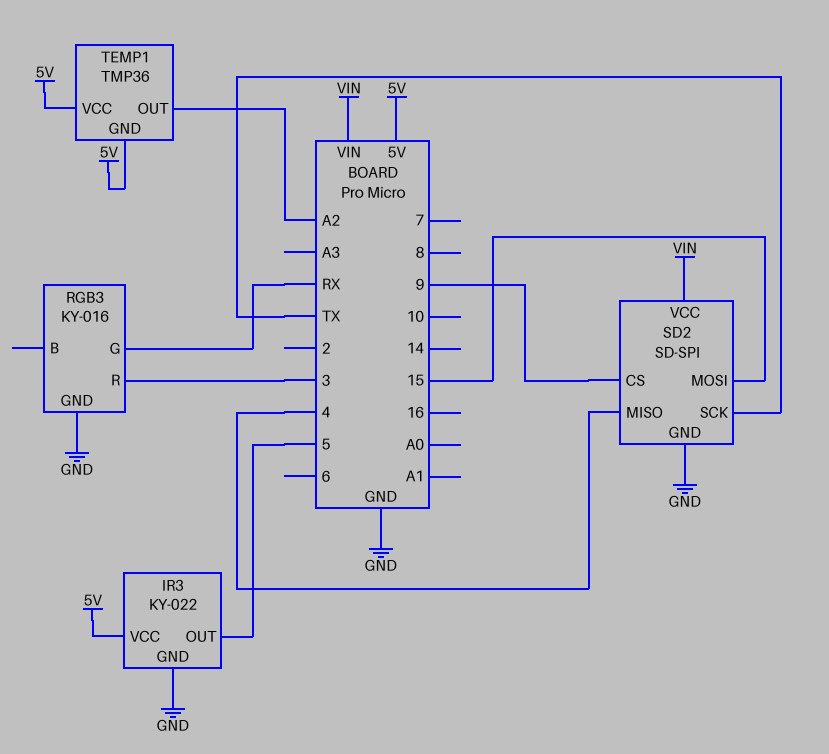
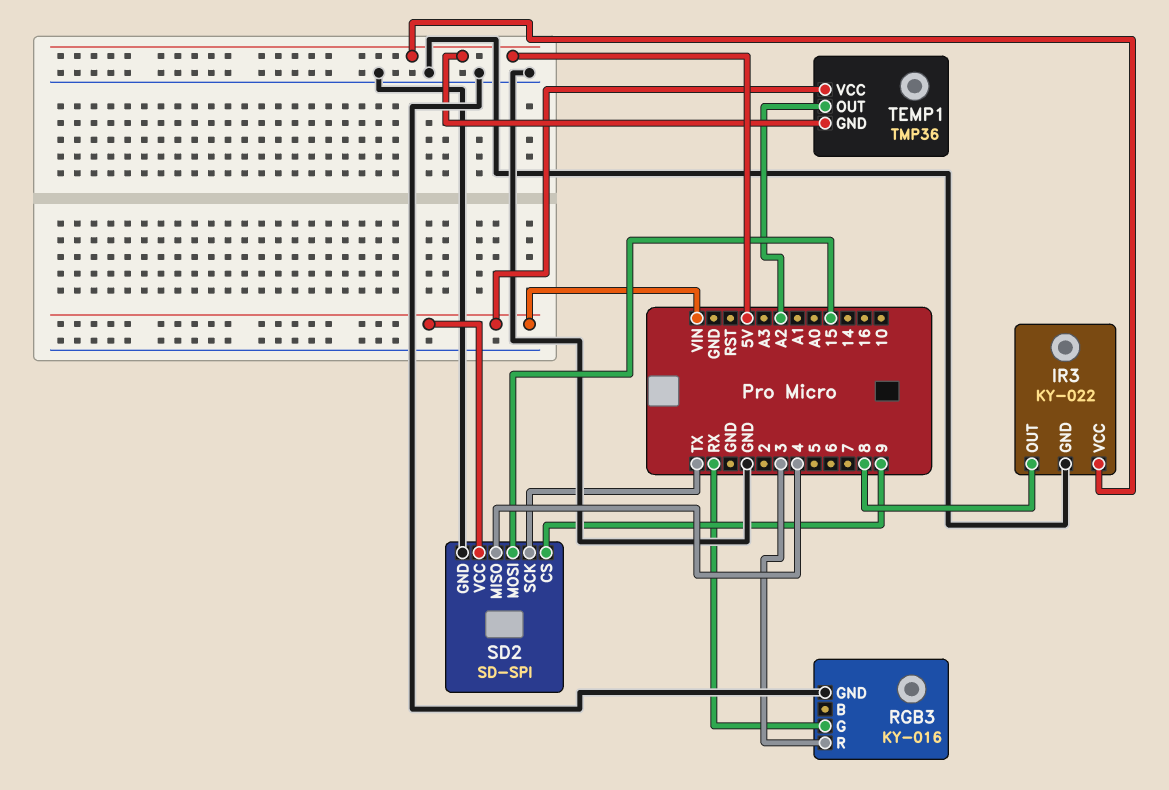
IR3 pin OUT: 5 -> 8
TEMP1 pin VCC: 5V -> VIN

